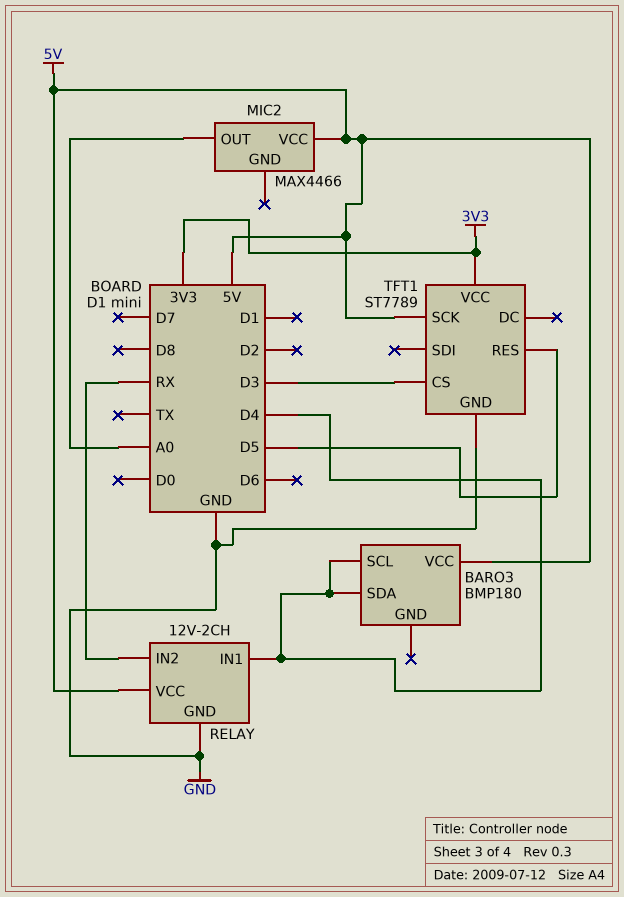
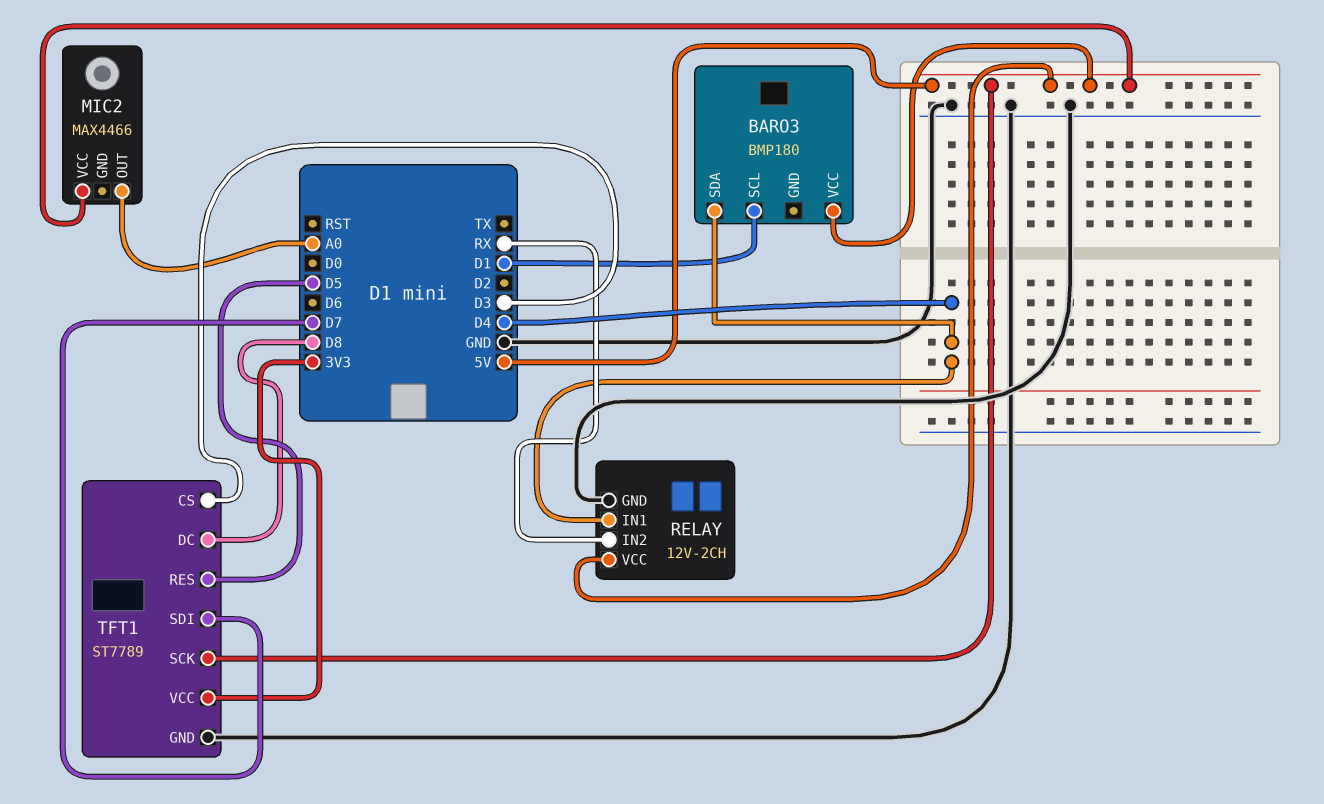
BARO3 pin SCL: D4 -> D1
TFT1 pin DC: none -> D8
TFT1 pin SDI: none -> D7

